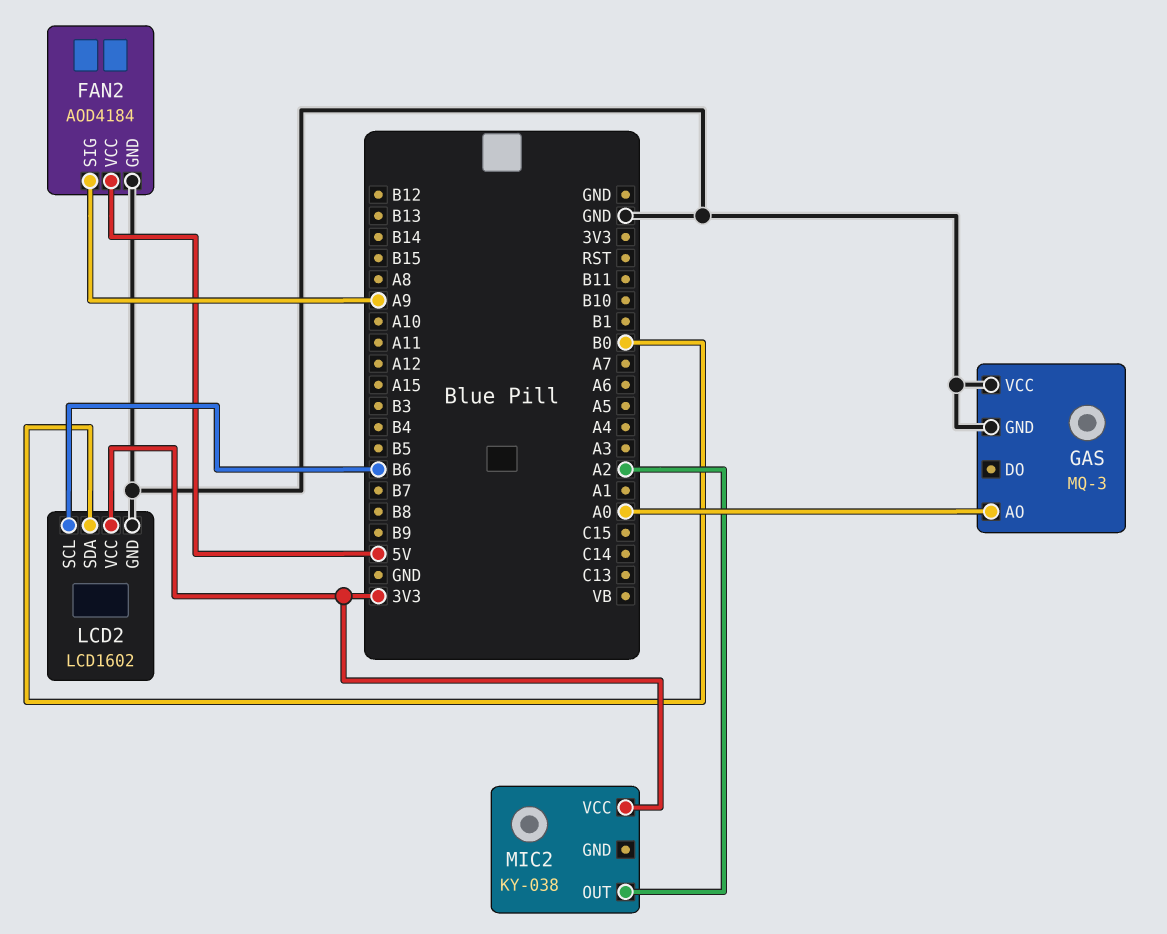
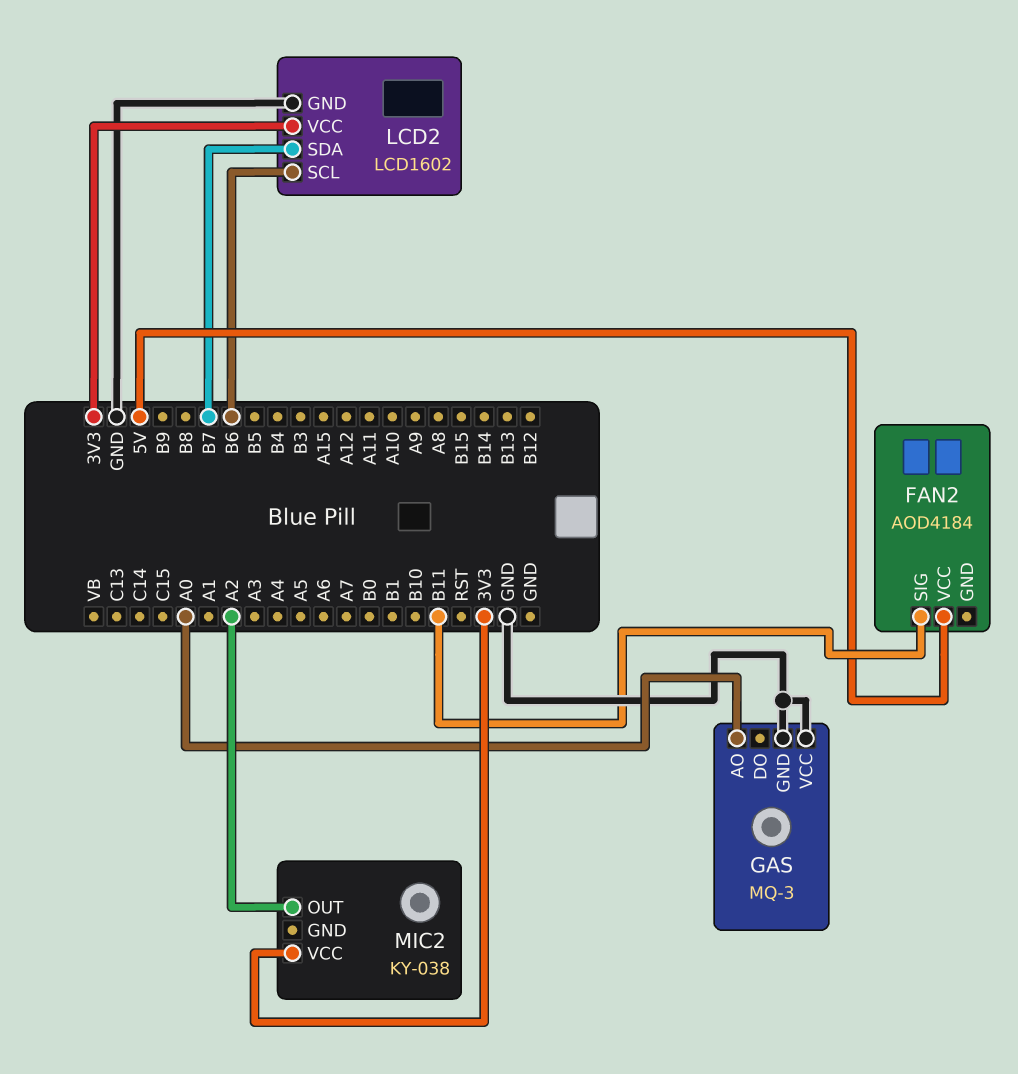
FAN2 pin GND: GND -> none
FAN2 pin SIG: A9 -> B11
LCD2 pin SDA: B0 -> B7

